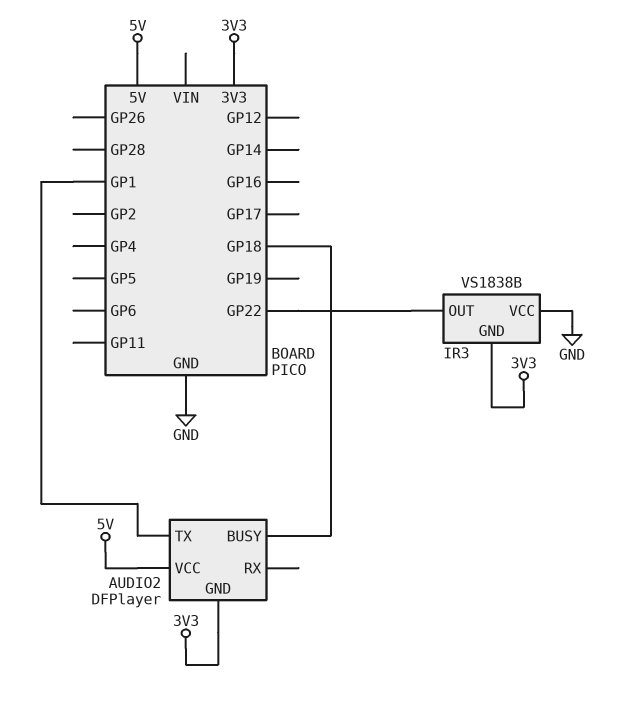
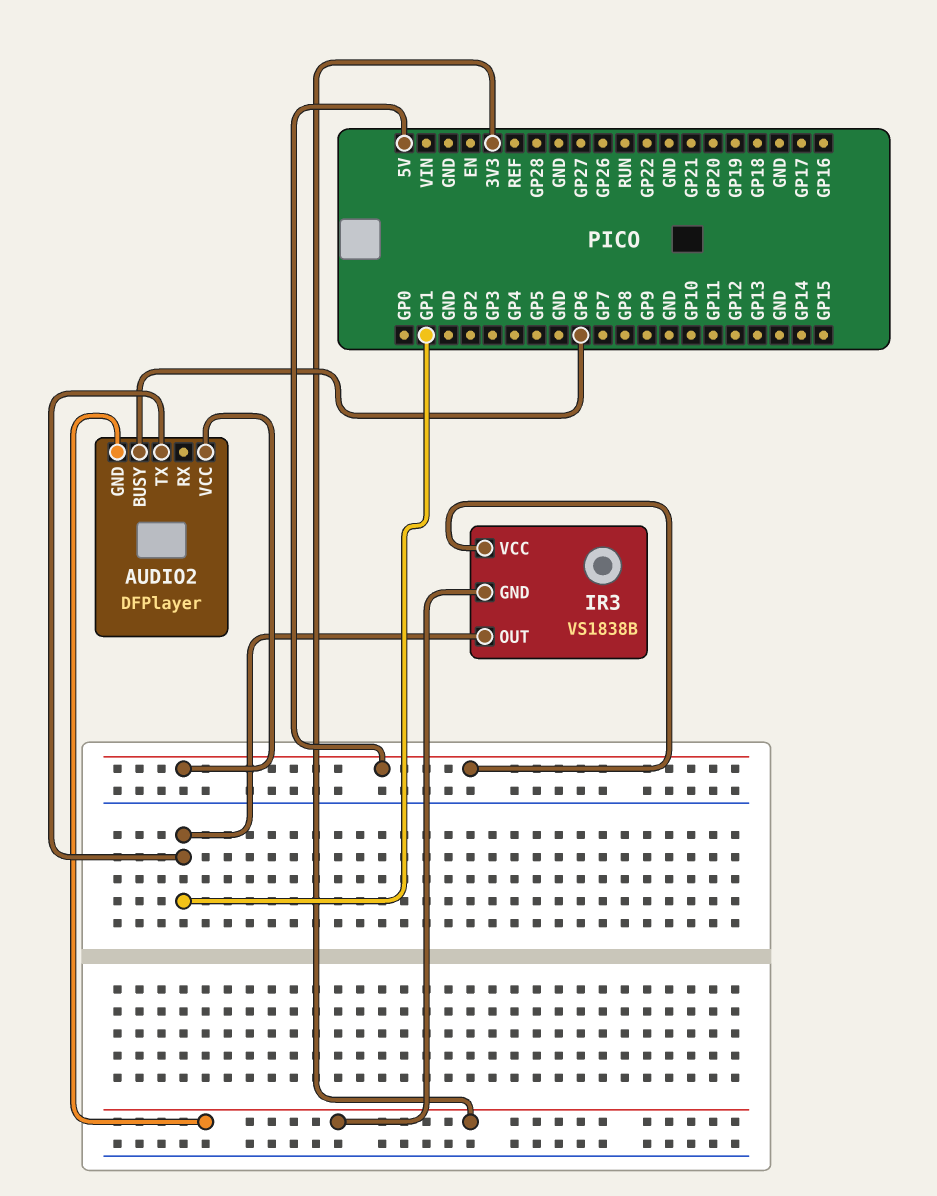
AUDIO2 pin BUSY: GP18 -> GP6
IR3 pin OUT: GP22 -> GP1
IR3 pin VCC: GND -> 5V

